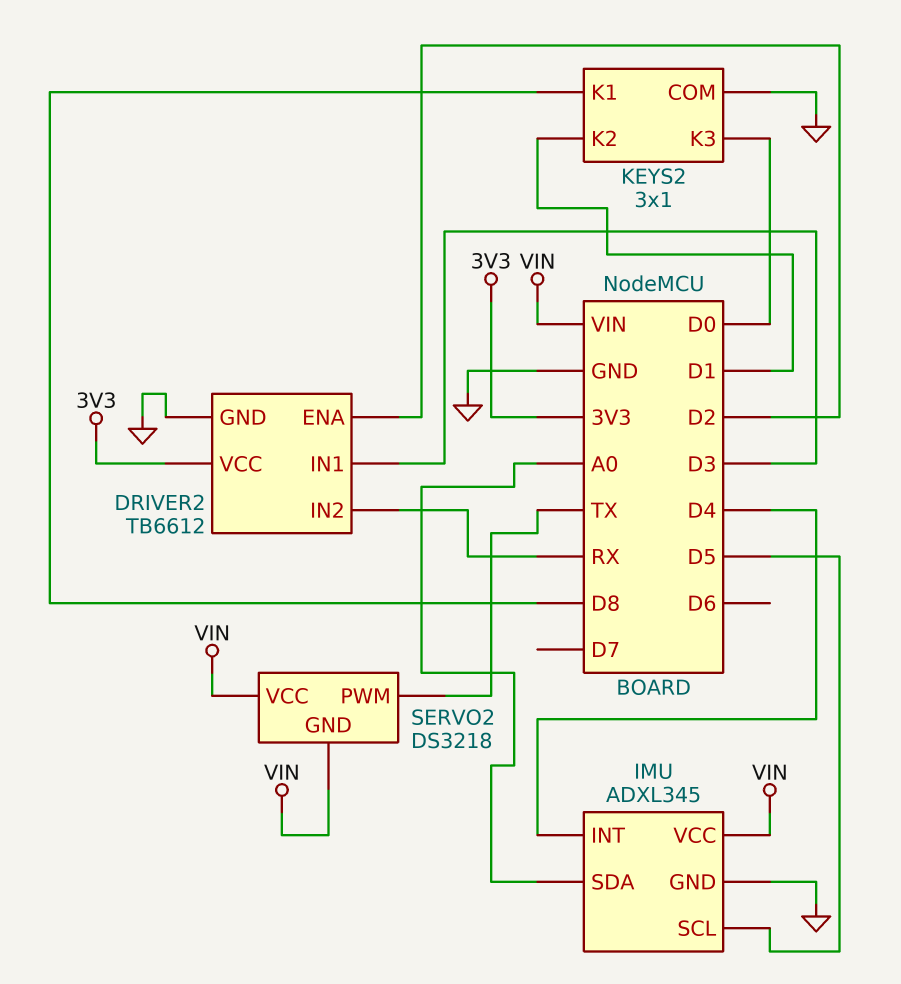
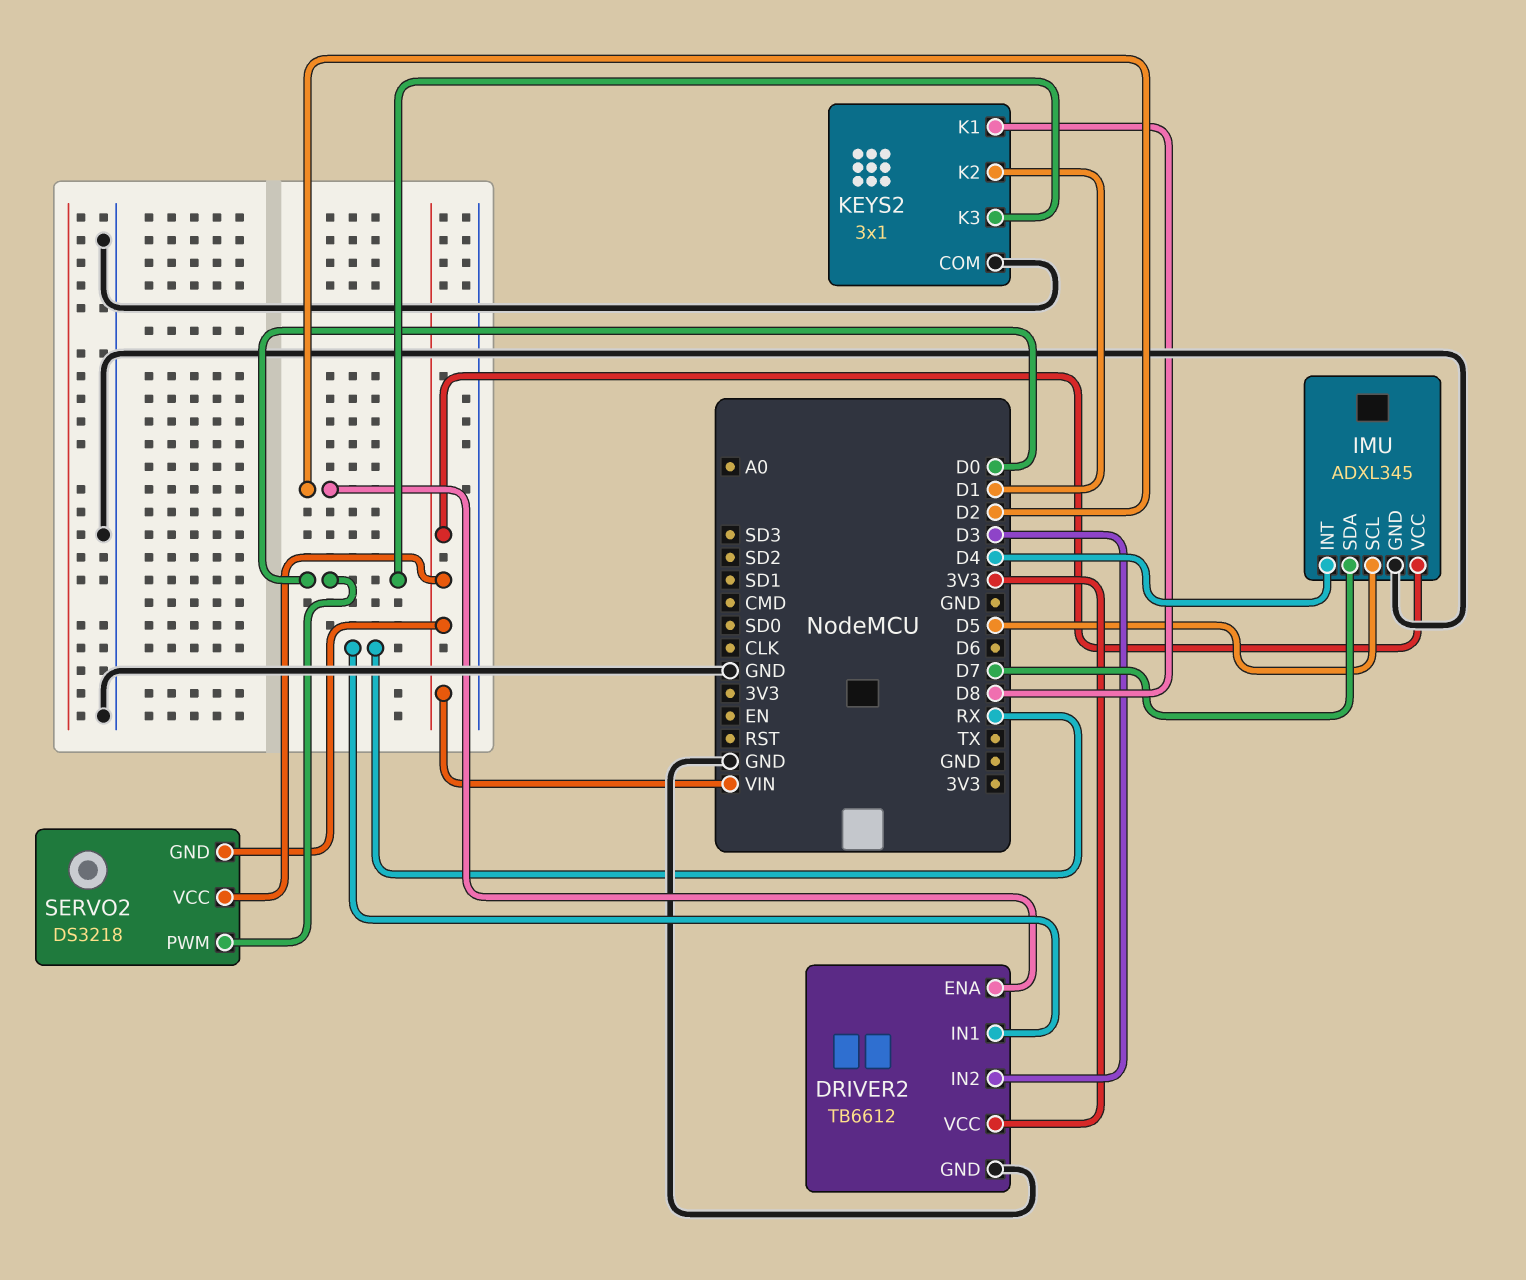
DRIVER2 pin IN1: D3 -> RX
DRIVER2 pin IN2: RX -> D3
IMU pin SDA: A0 -> D7
SERVO2 pin PWM: TX -> D0

